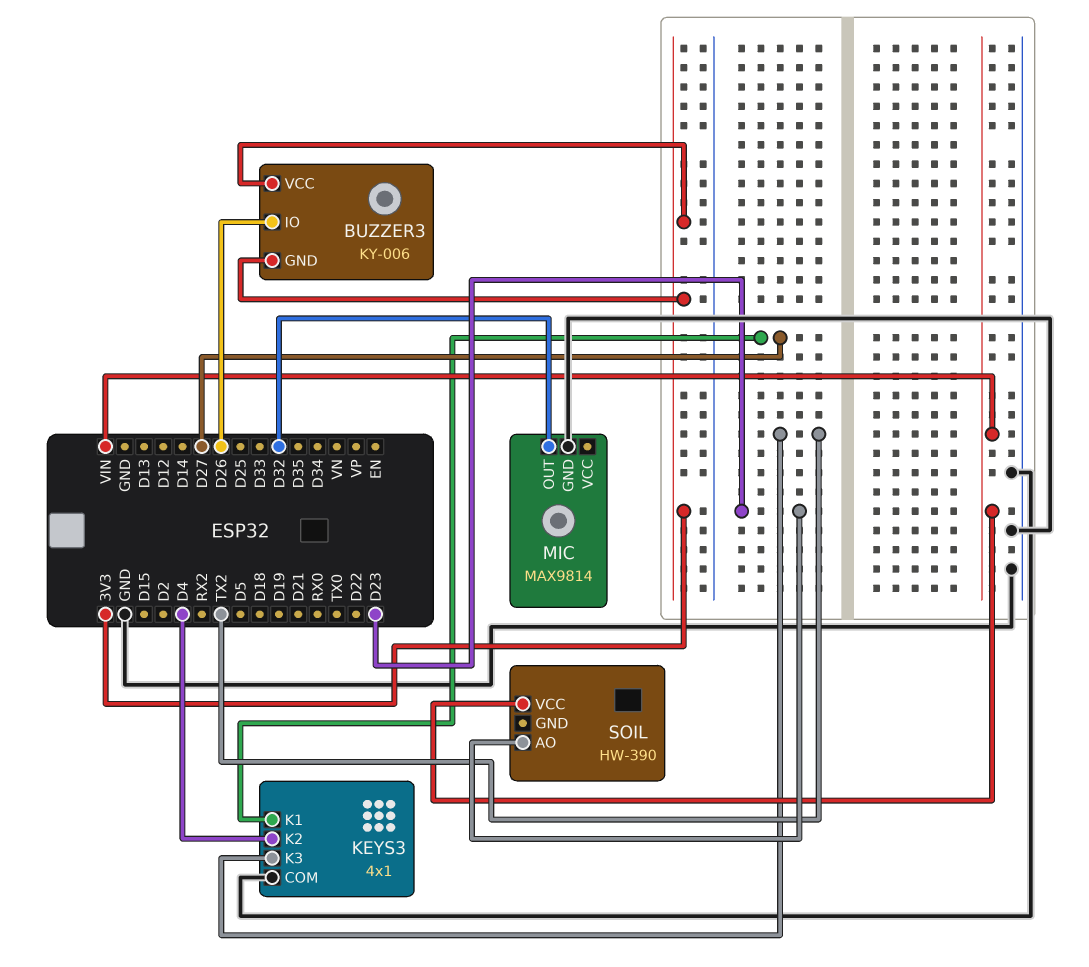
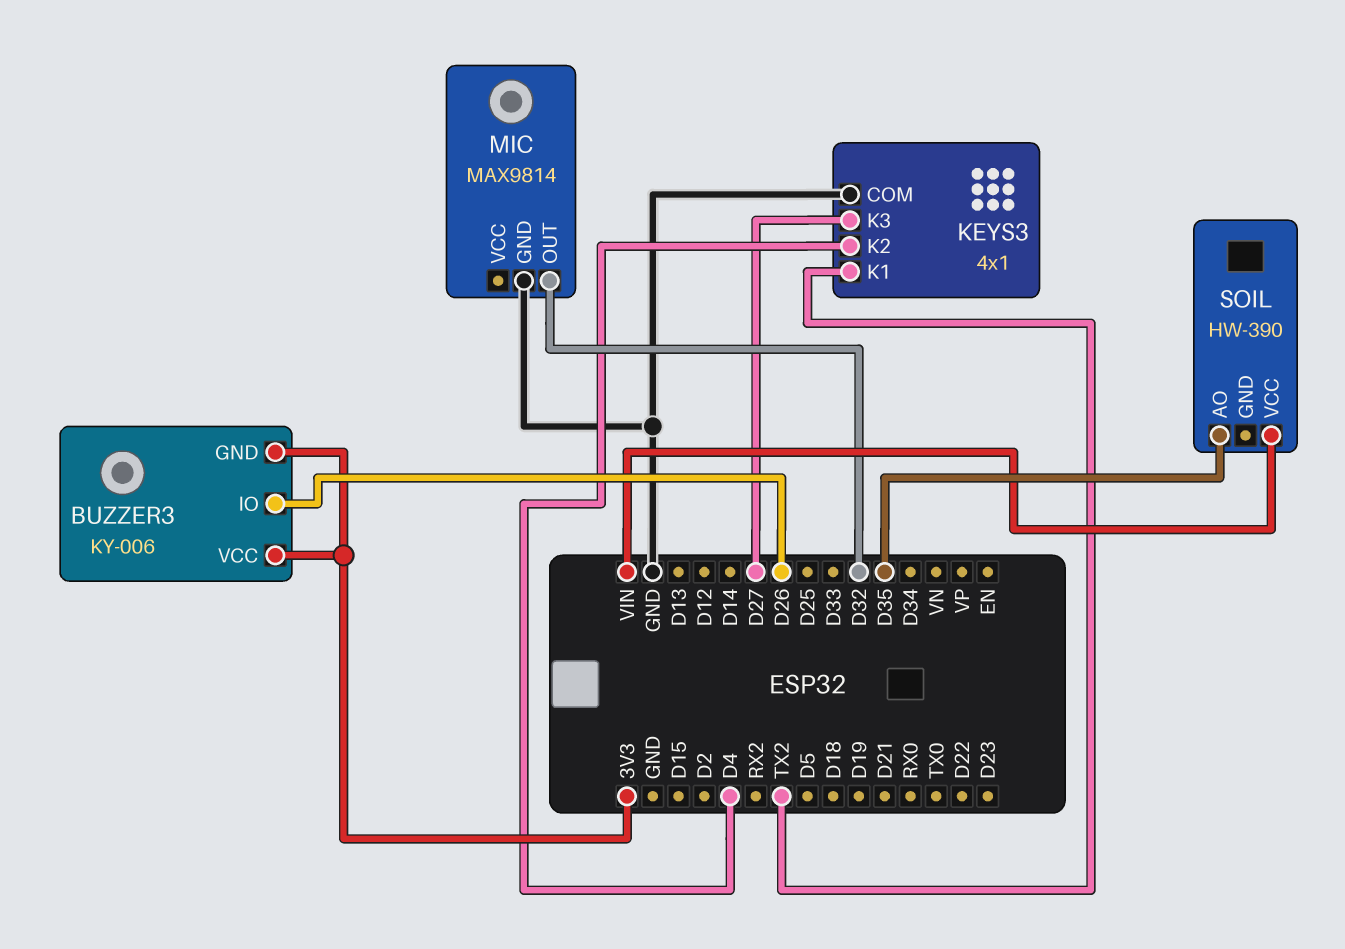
KEYS3 pin K1: D27 -> TX2
KEYS3 pin K3: TX2 -> D27
SOIL pin AO: D23 -> D35

